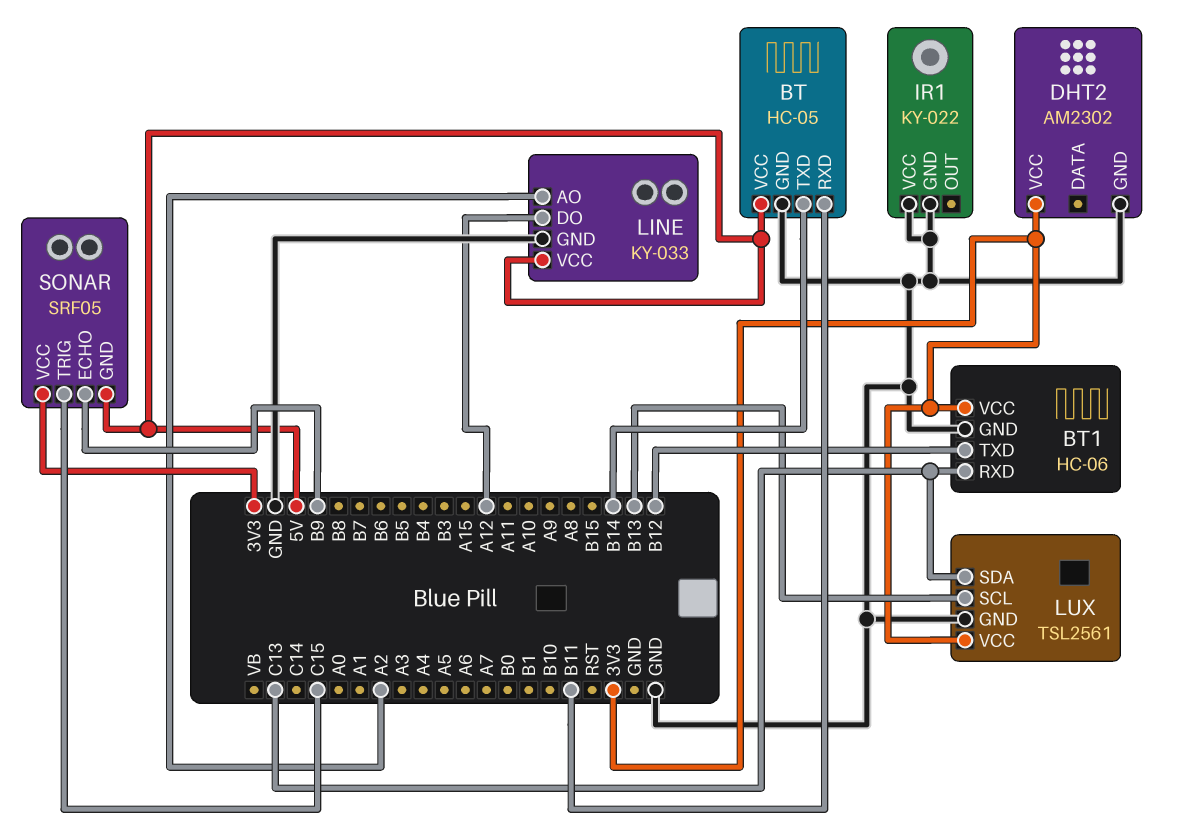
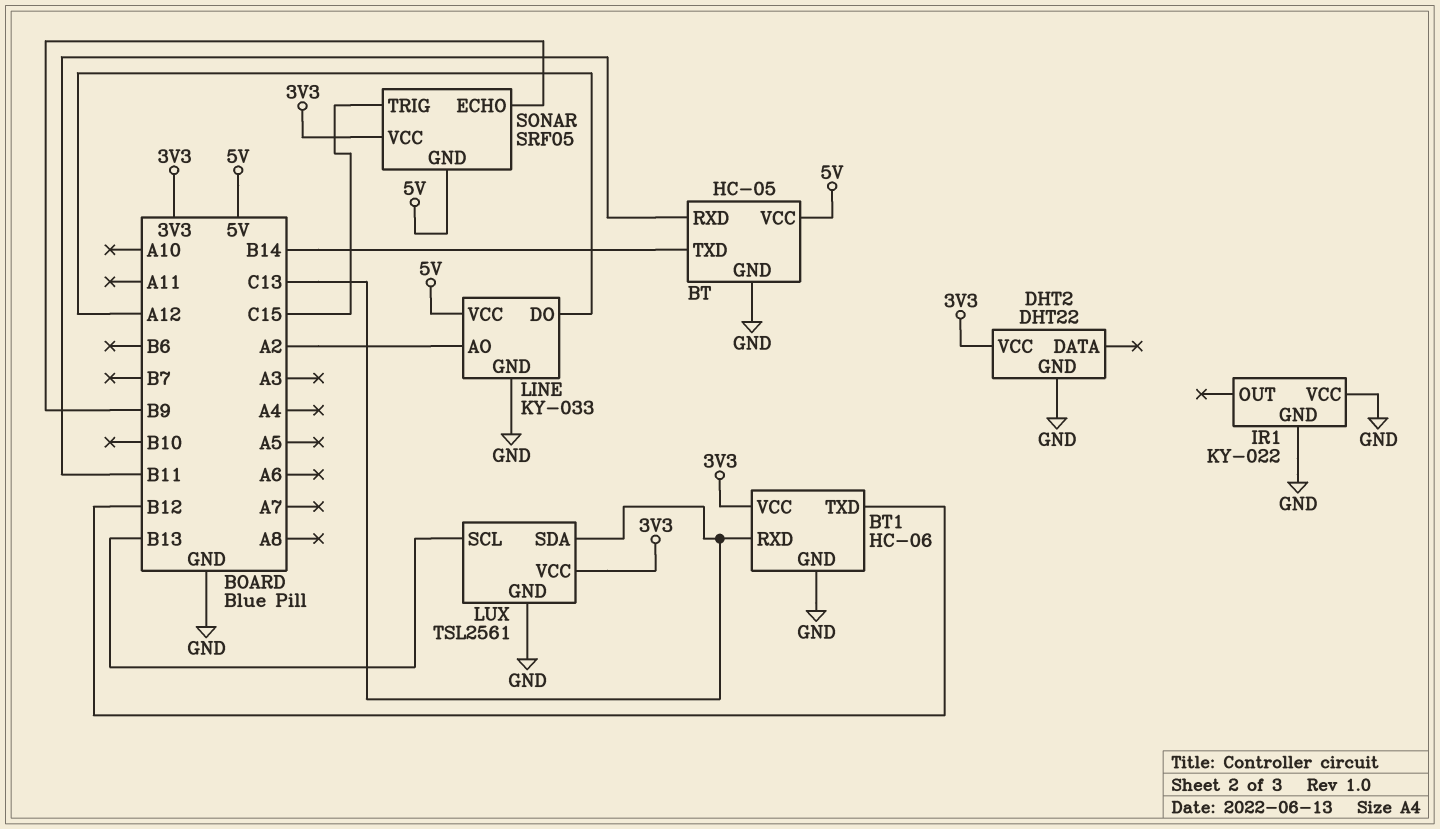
DHT2: AM2302 -> DHT22

